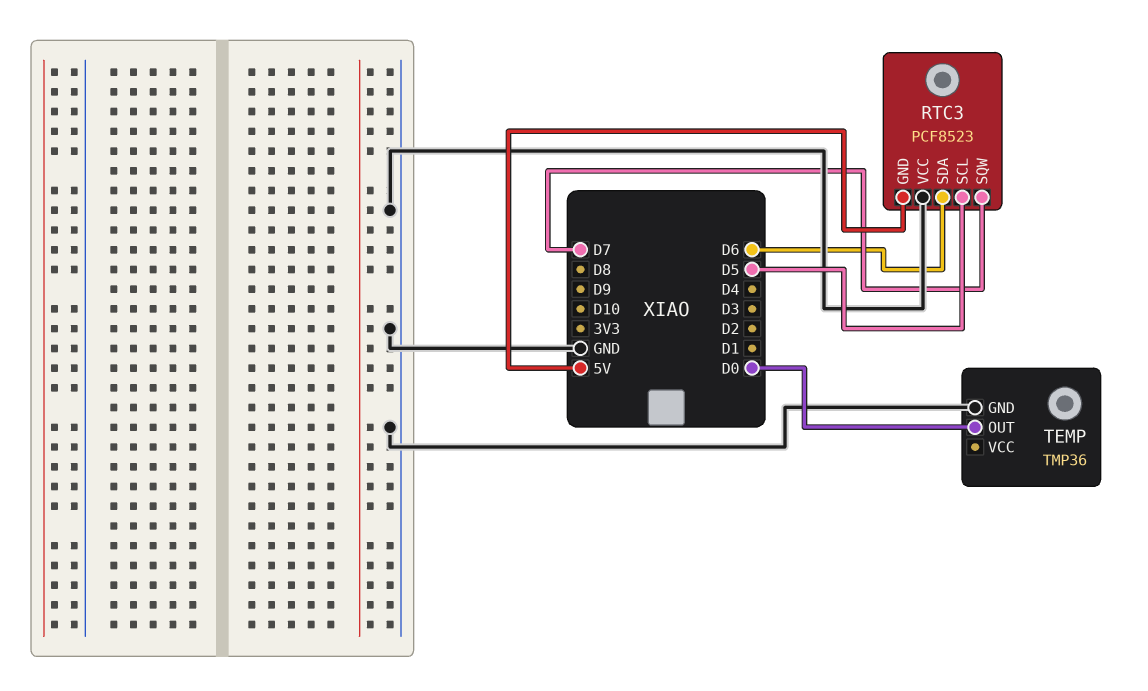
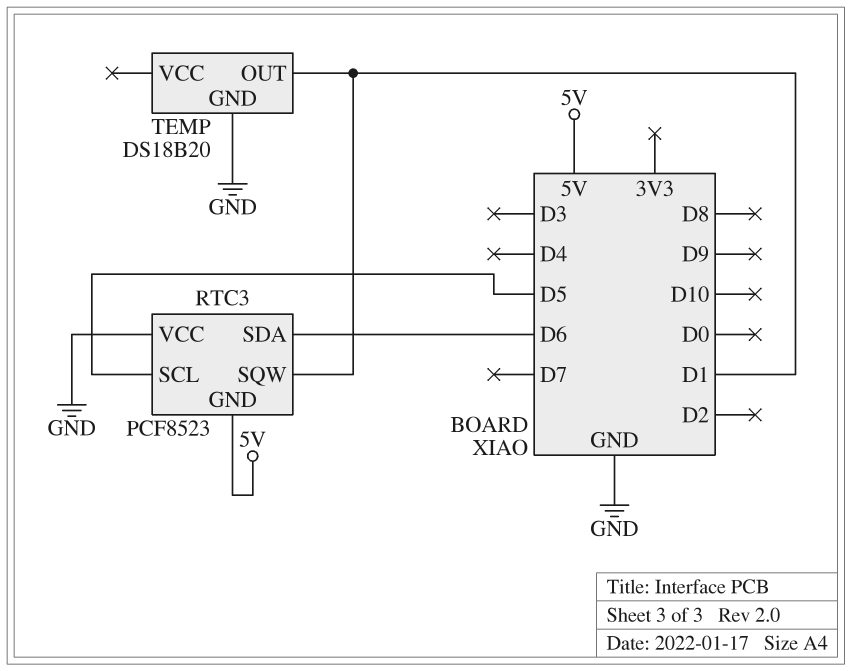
RTC3 pin SQW: D7 -> D1
TEMP: TMP36 -> DS18B20
TEMP pin OUT: D0 -> D1

